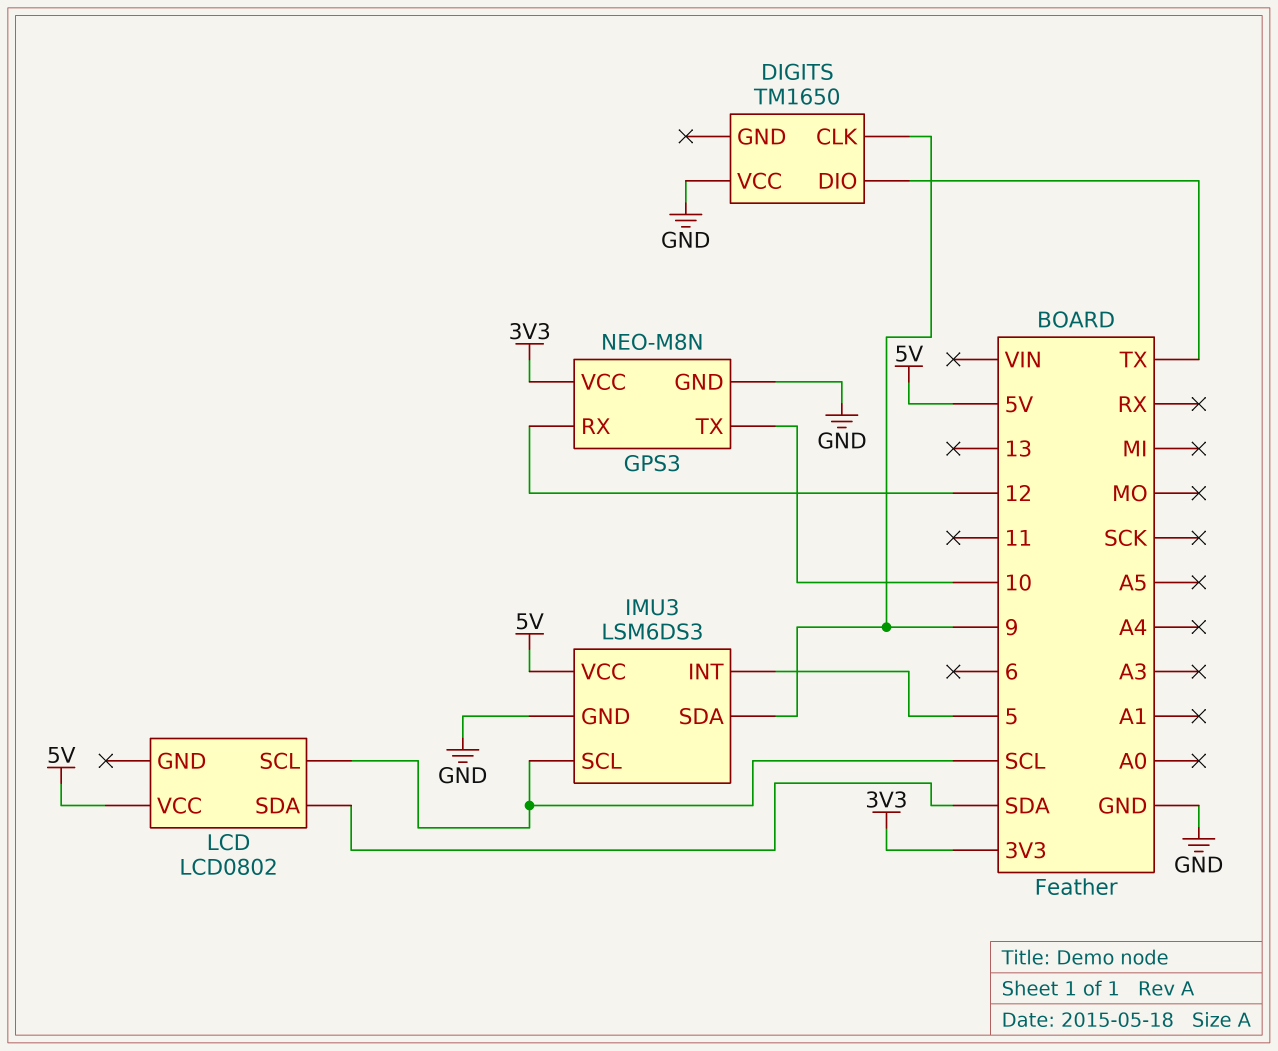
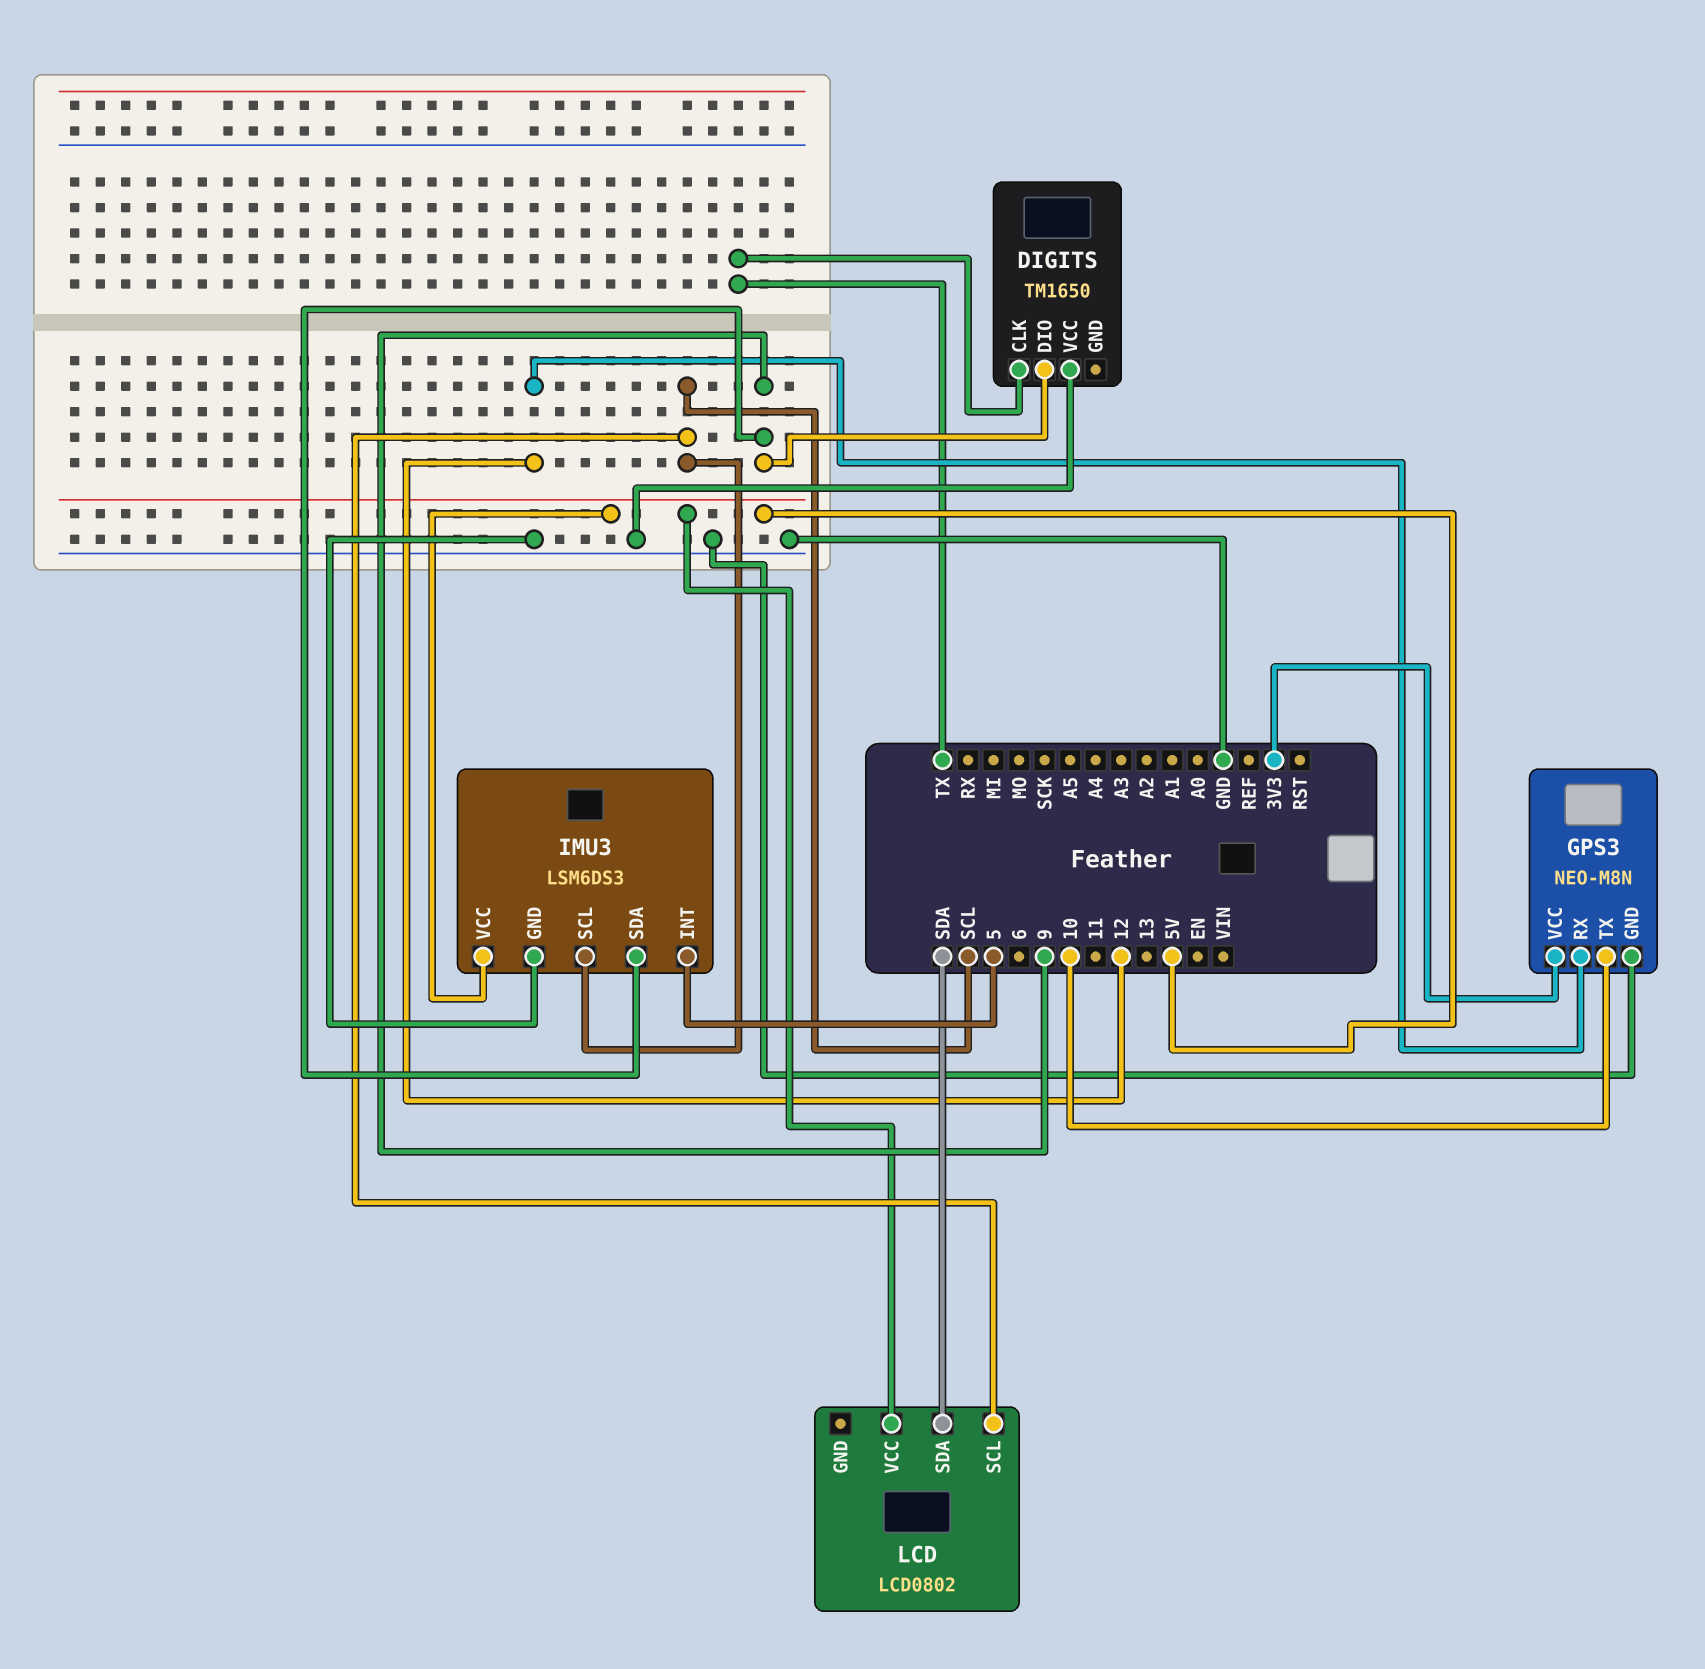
DIGITS pin CLK: 9 -> TX
DIGITS pin DIO: TX -> 9

